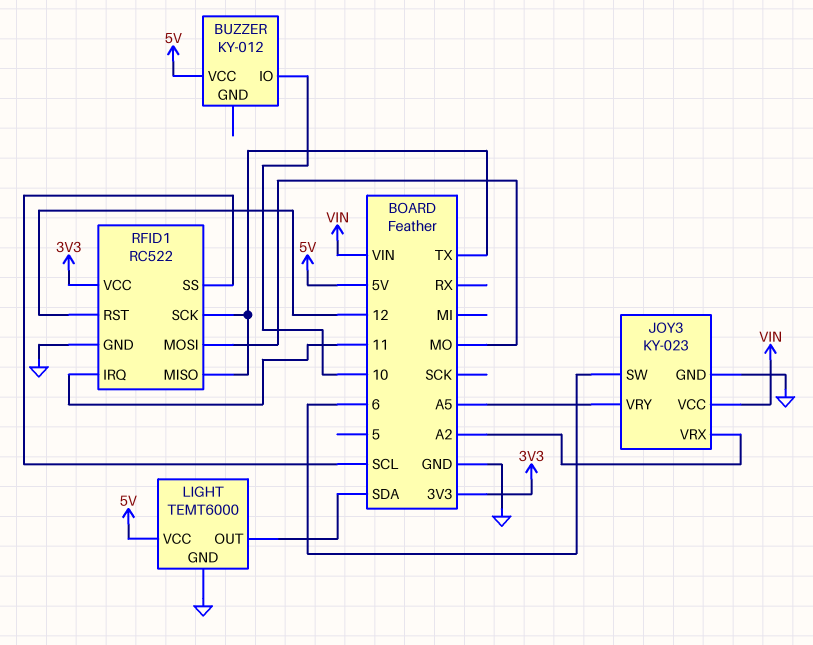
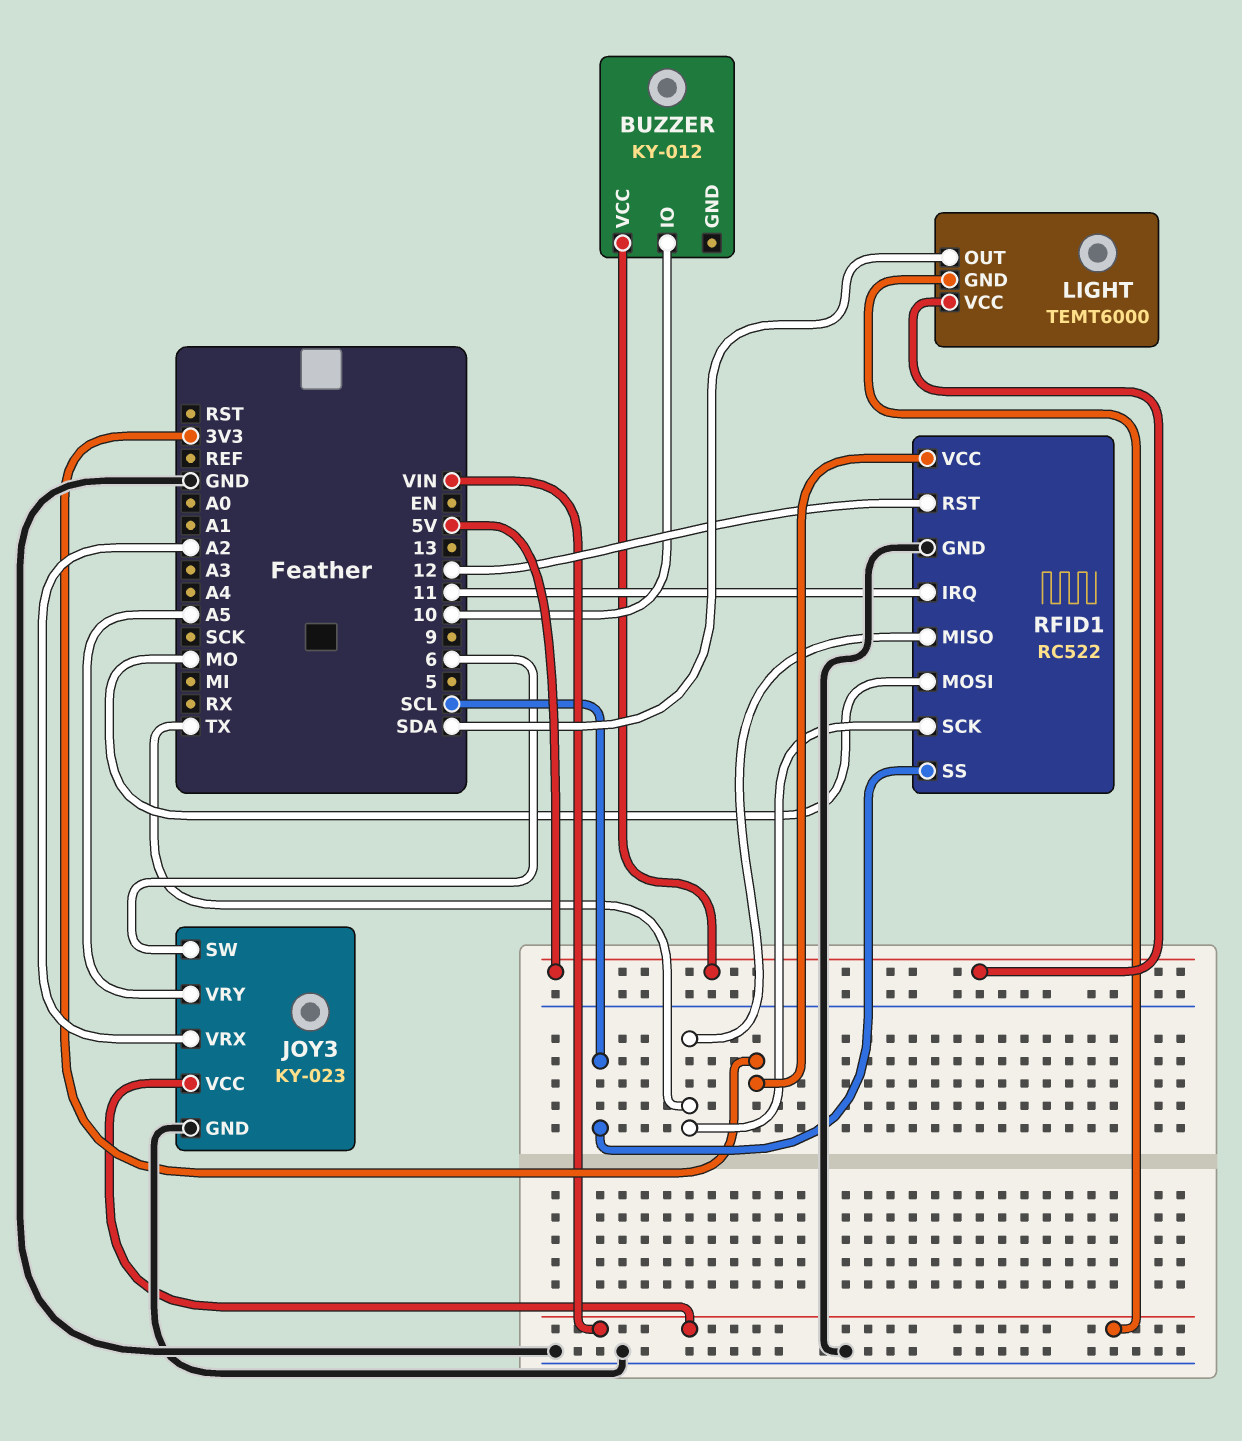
LIGHT pin GND: GND -> VIN

